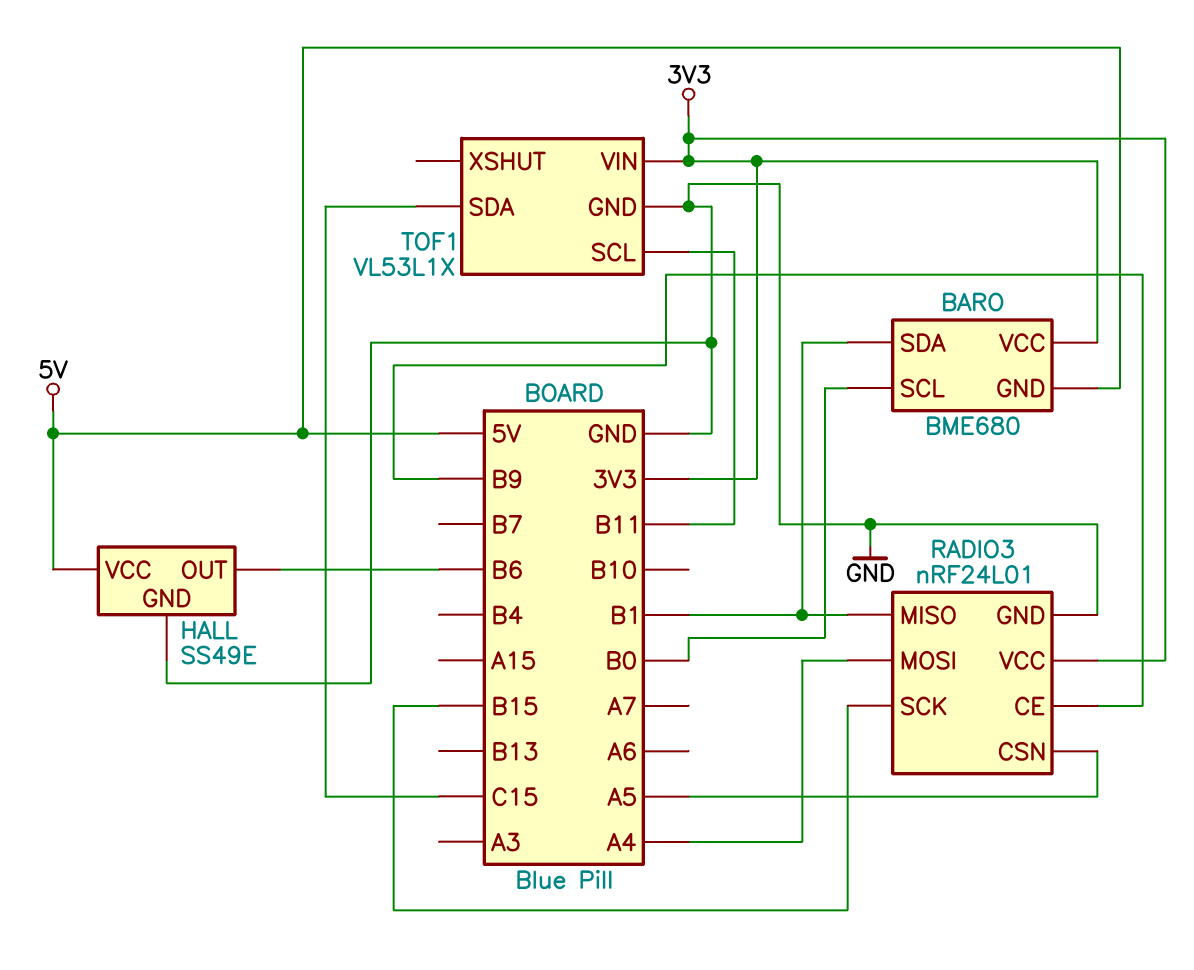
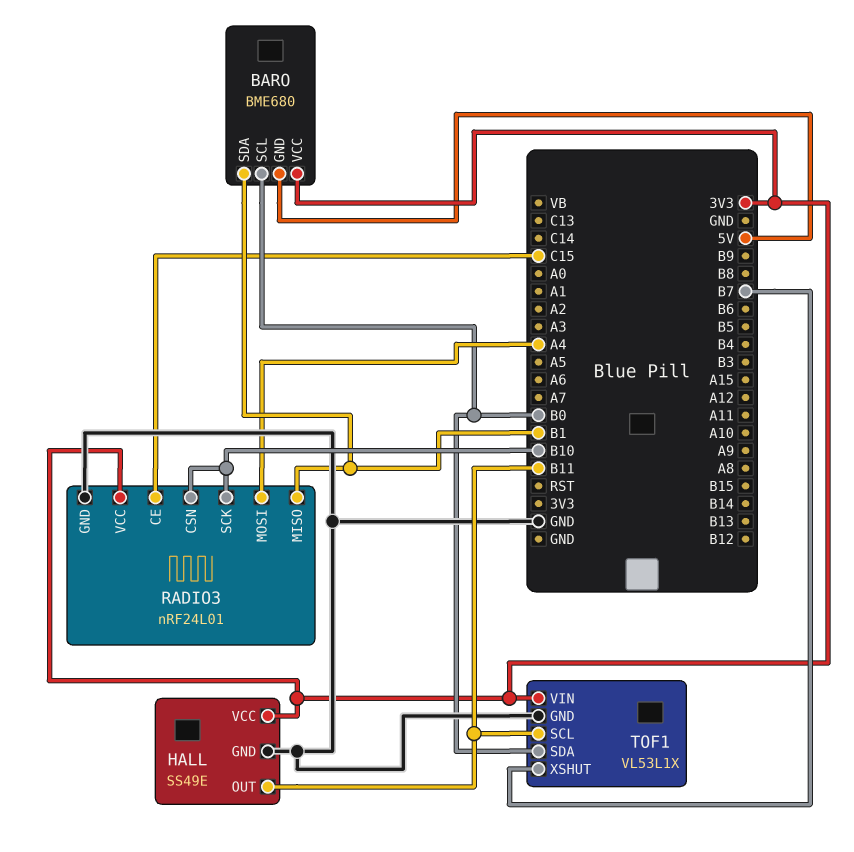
HALL pin OUT: B6 -> B11
HALL pin VCC: 5V -> 3V3
RADIO3 pin CE: B9 -> C15
RADIO3 pin CSN: A5 -> B10
RADIO3 pin SCK: B15 -> B10
TOF1 pin SDA: C15 -> B0
TOF1 pin XSHUT: none -> B7

